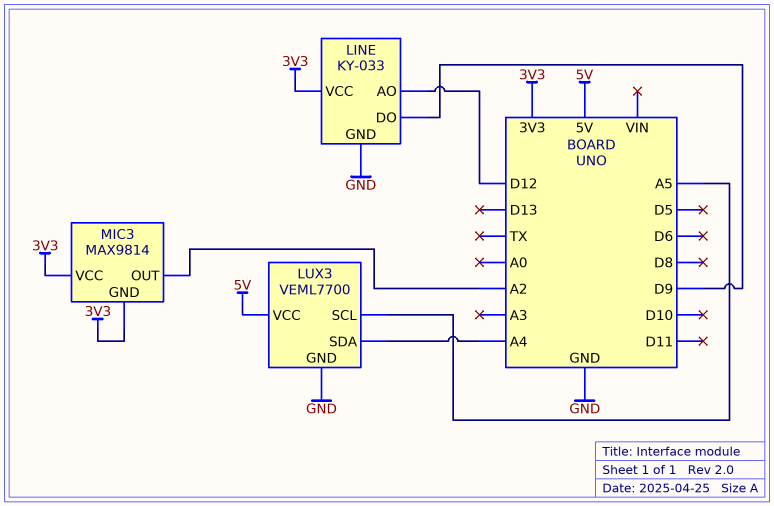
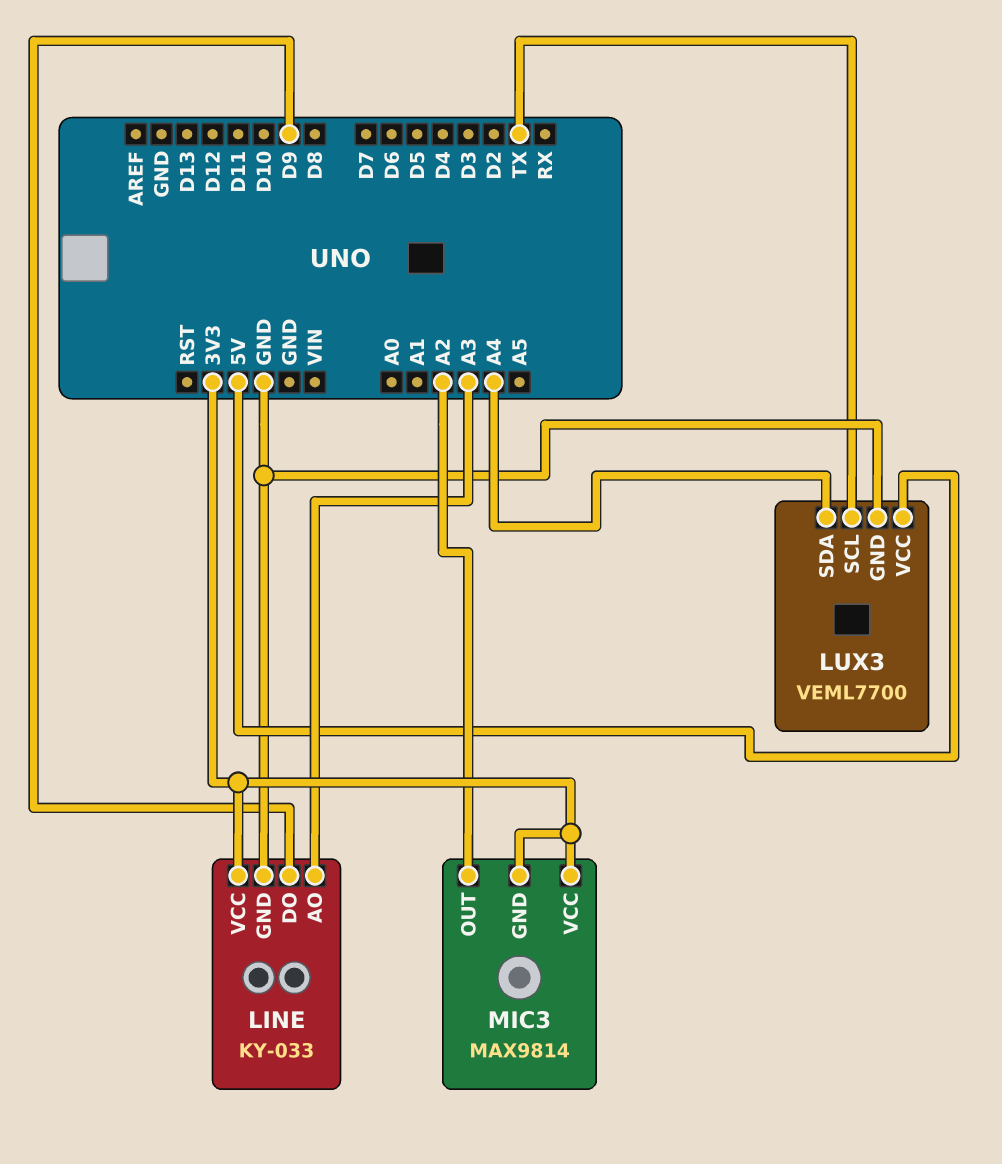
LINE pin AO: D12 -> A3
LUX3 pin SCL: A5 -> TX

